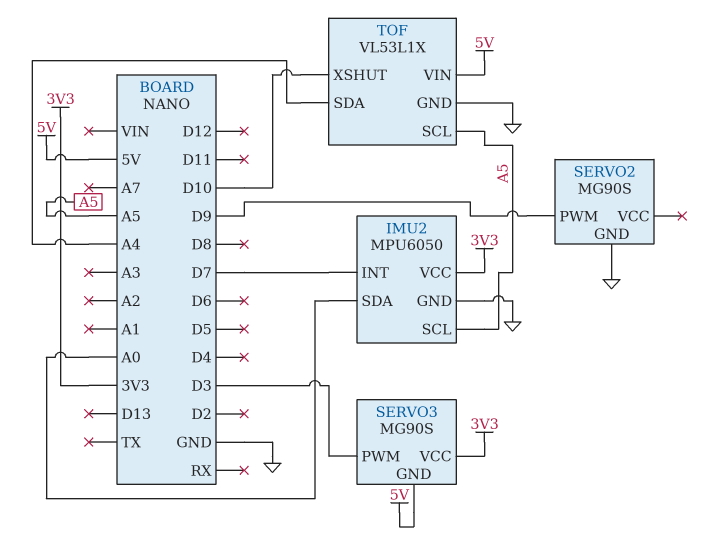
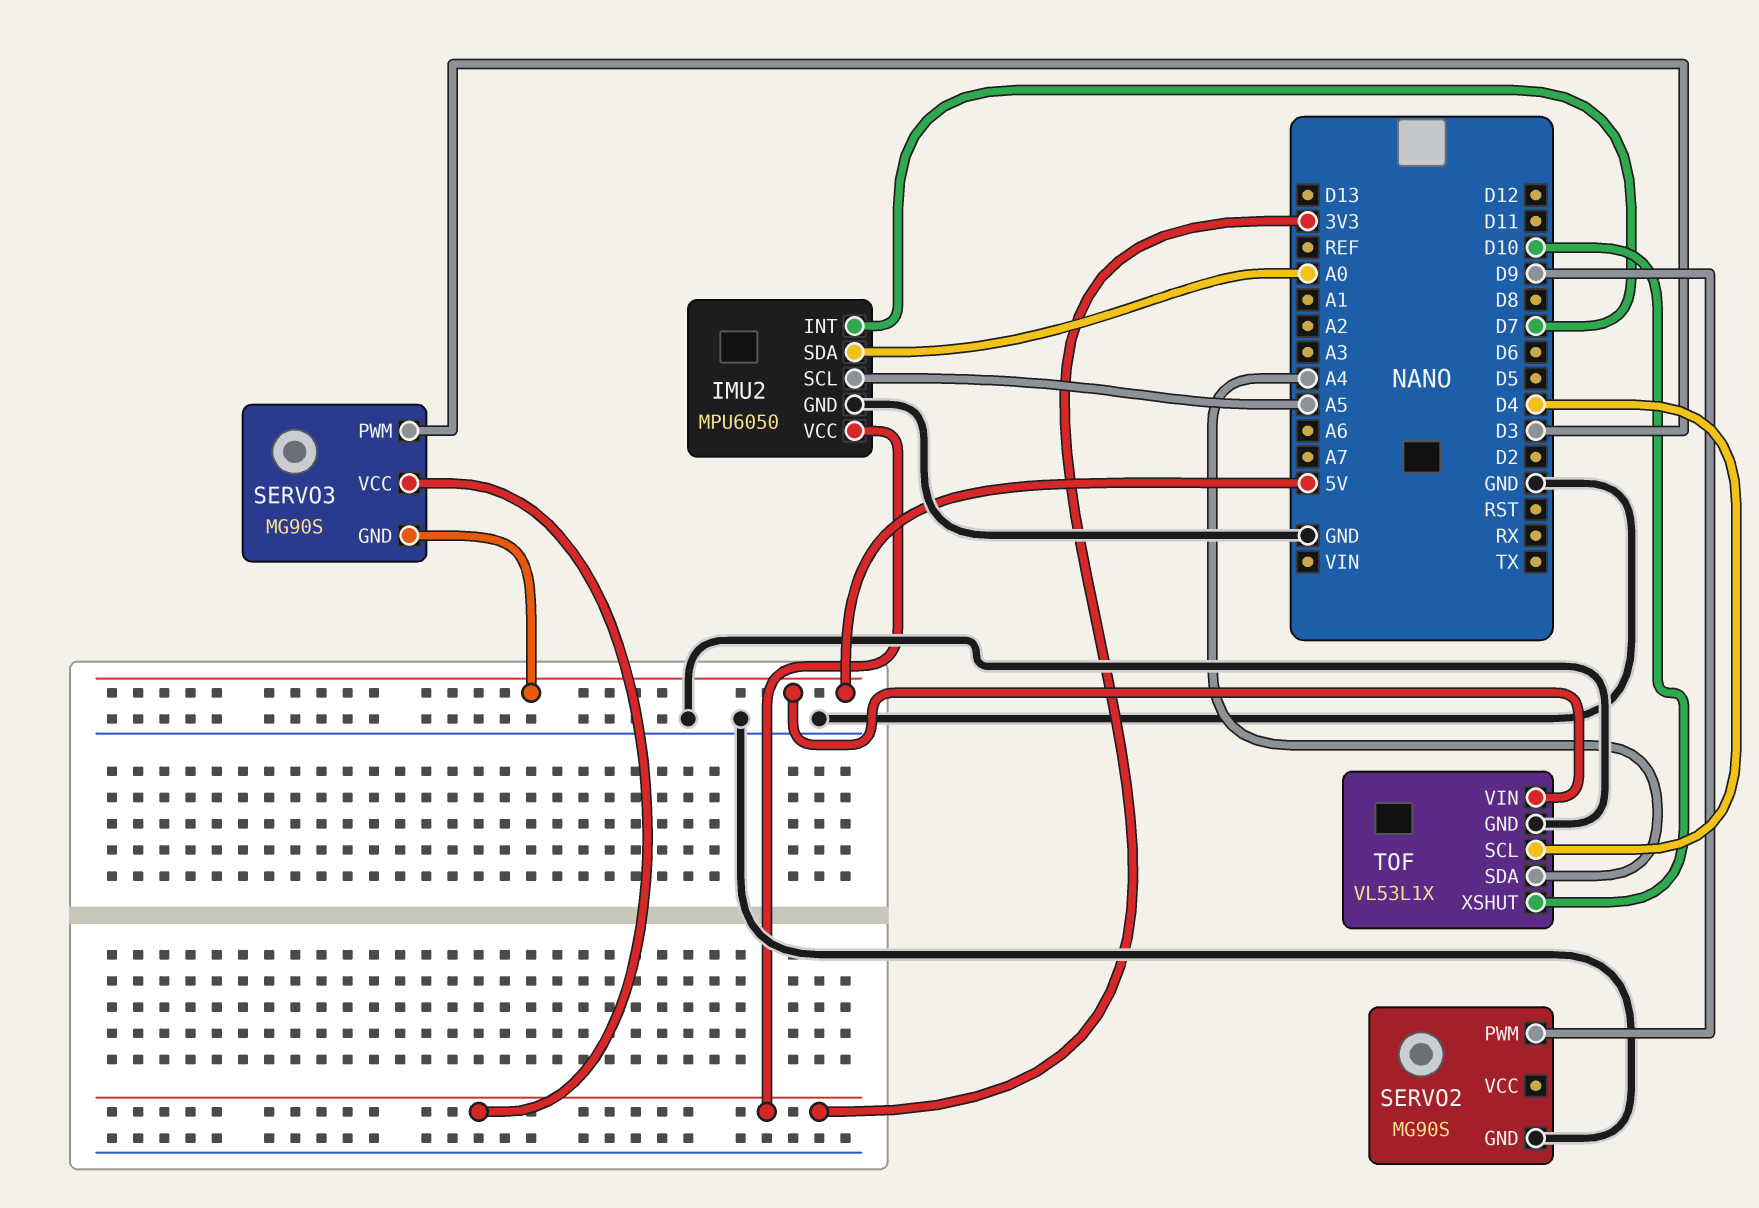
TOF pin SCL: A5 -> D4

